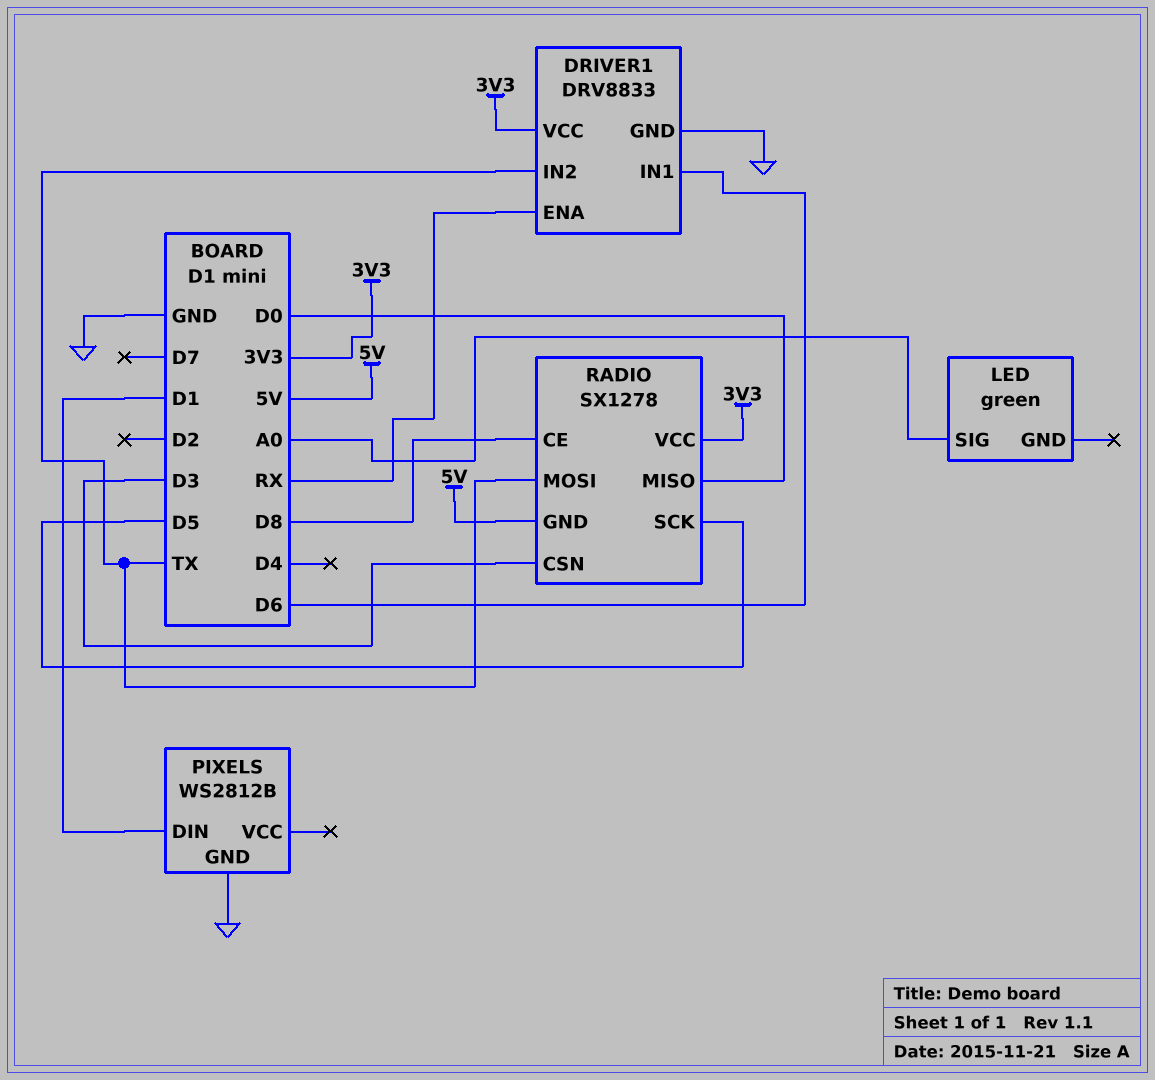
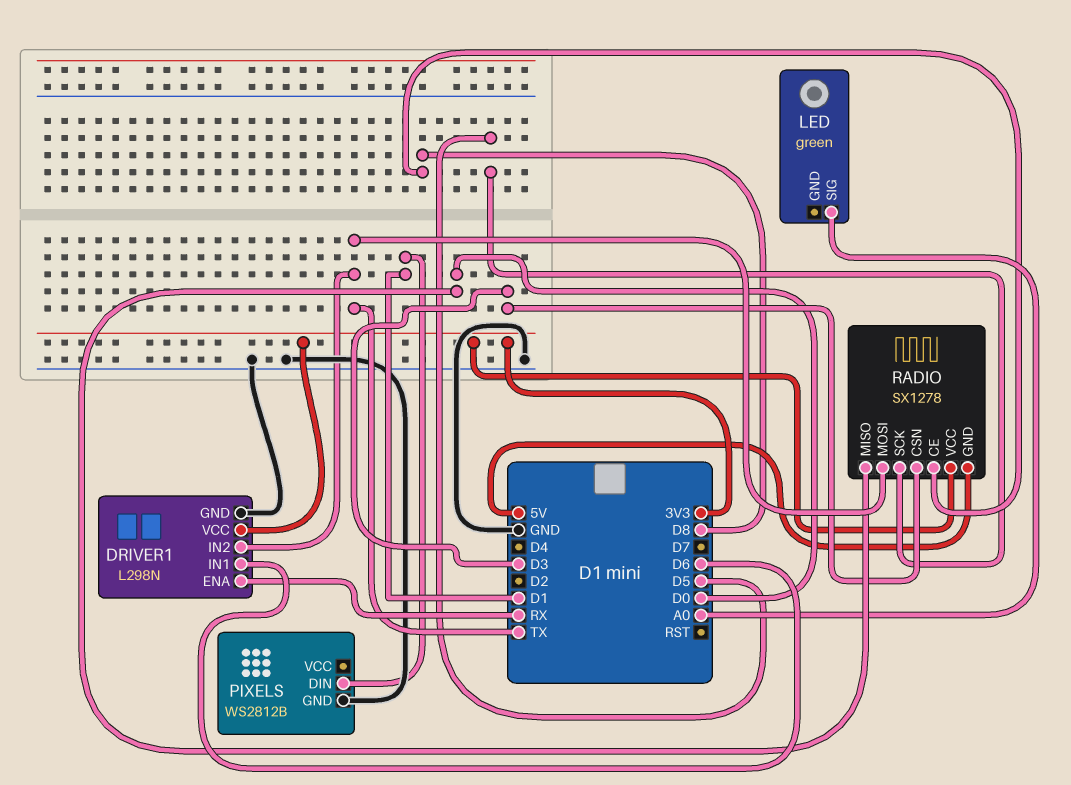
DRIVER1: DRV8833 -> L298N

